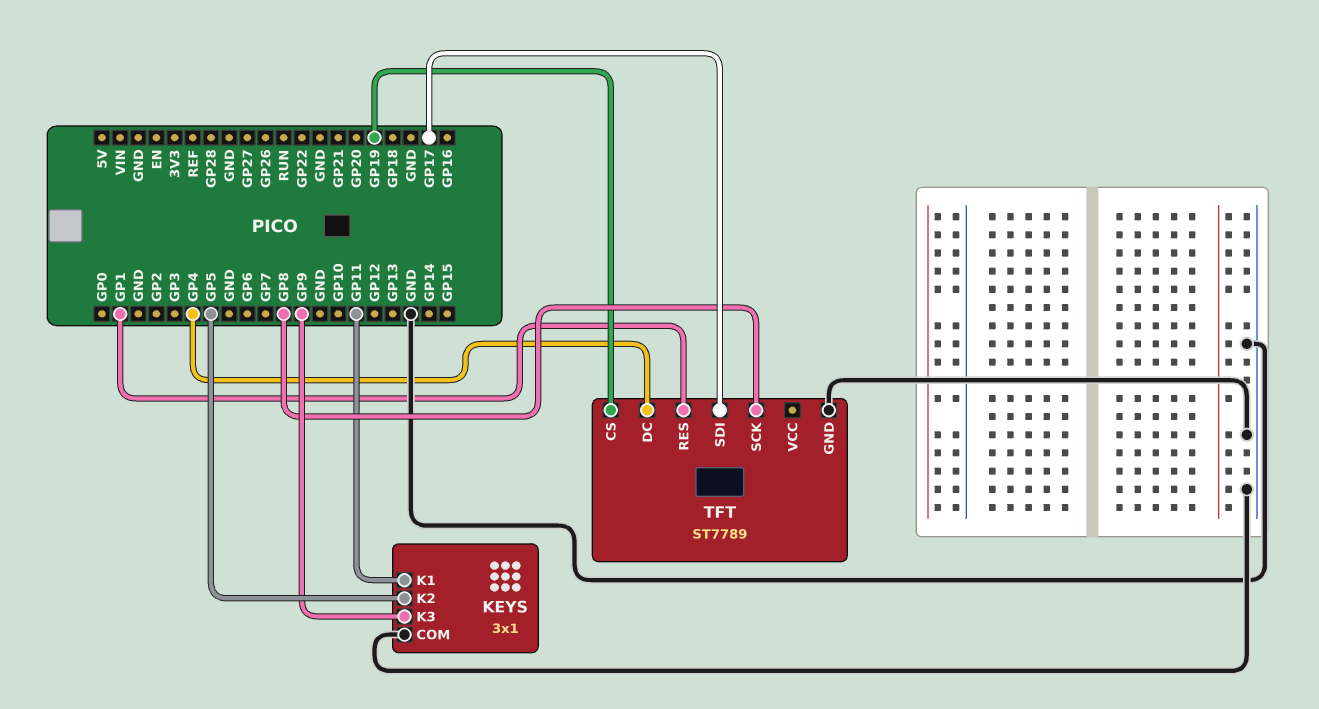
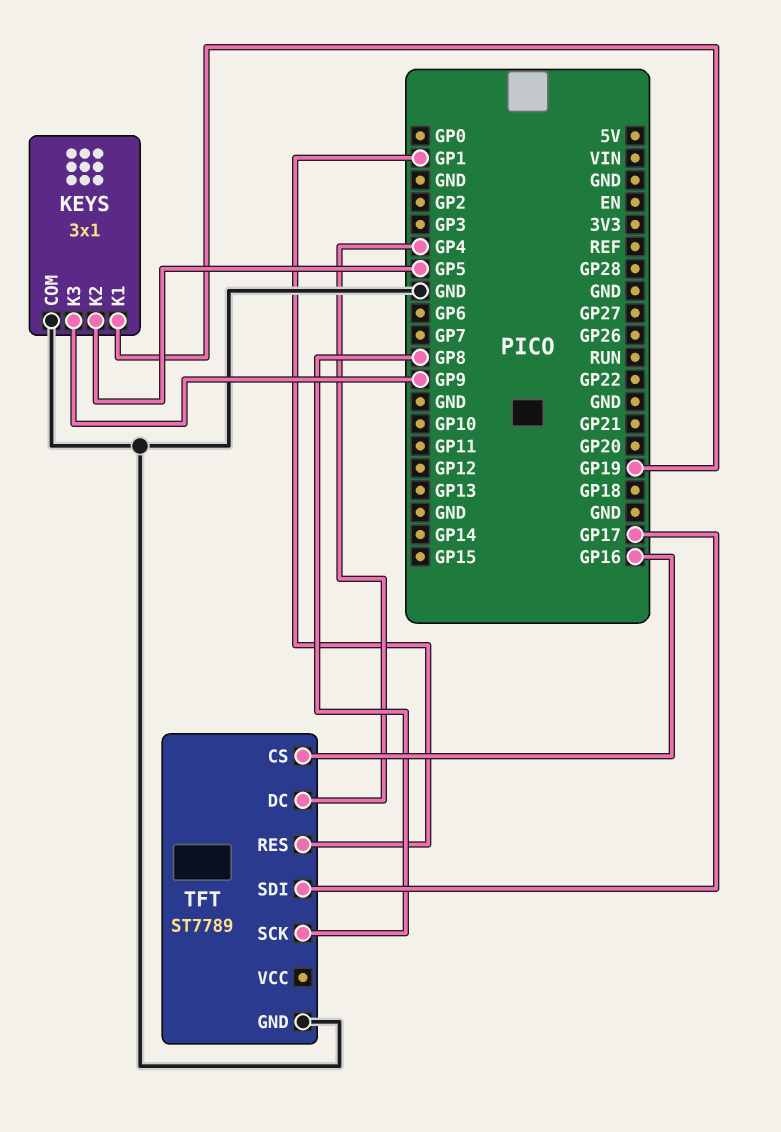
KEYS pin K1: GP11 -> GP19
TFT pin CS: GP19 -> GP16

